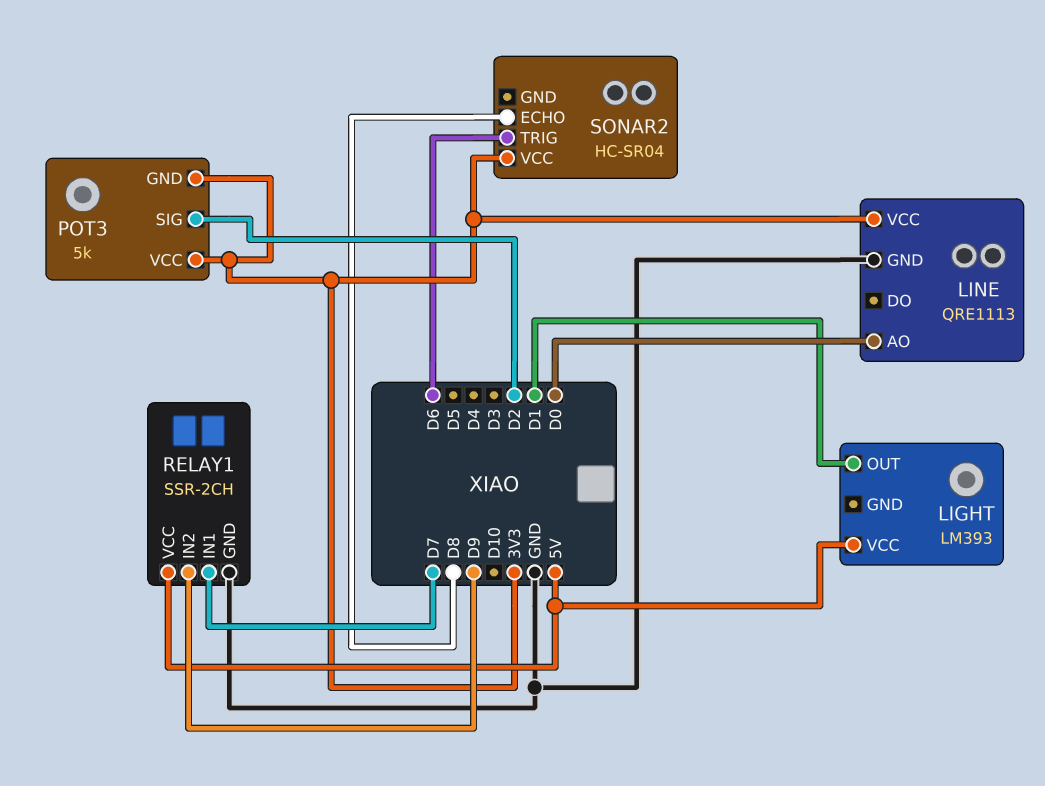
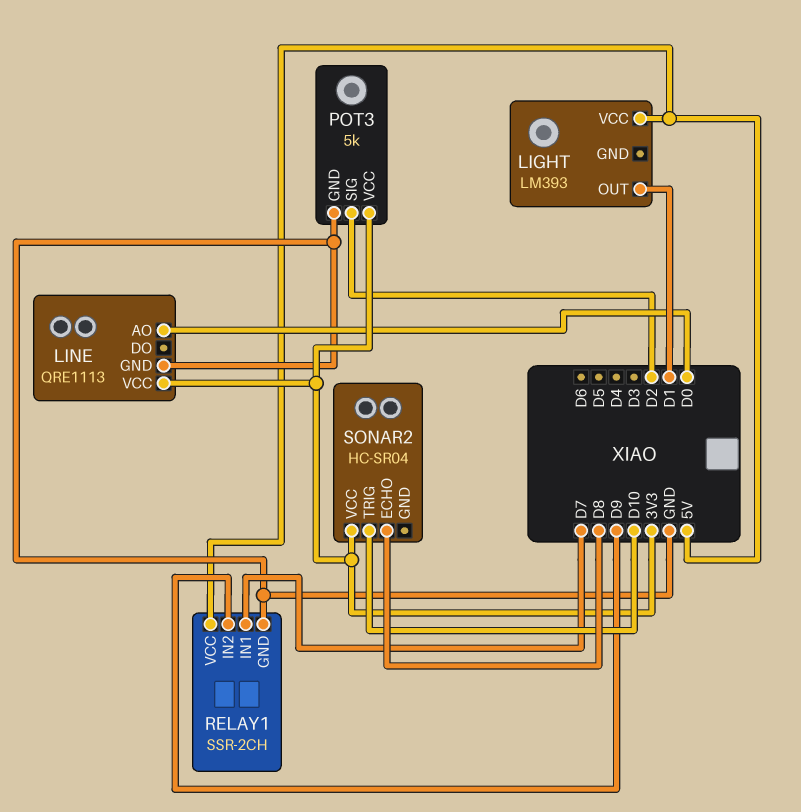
POT3 pin GND: 3V3 -> GND
SONAR2 pin TRIG: D6 -> D10

